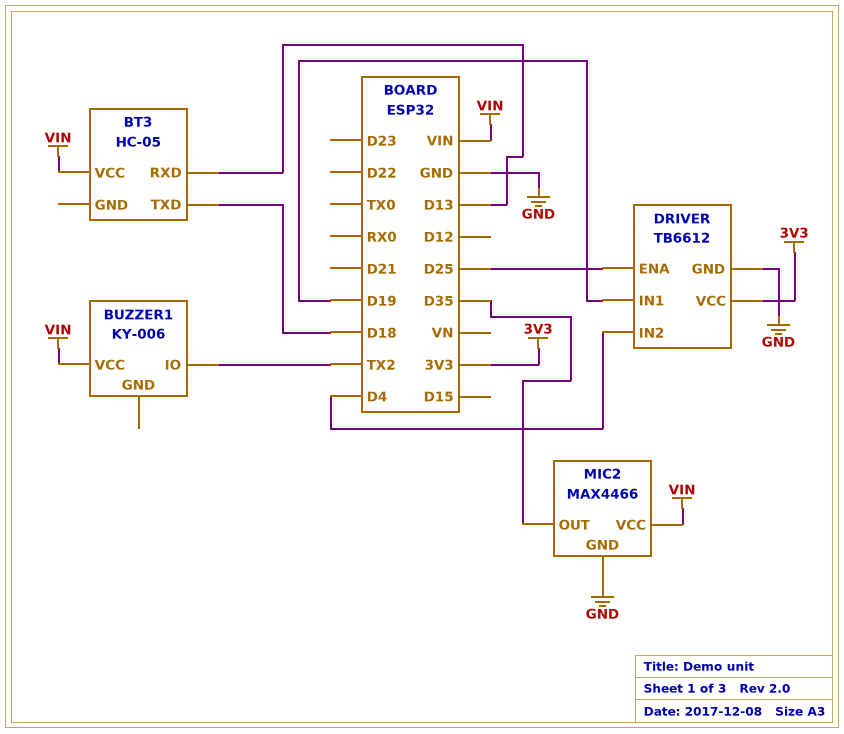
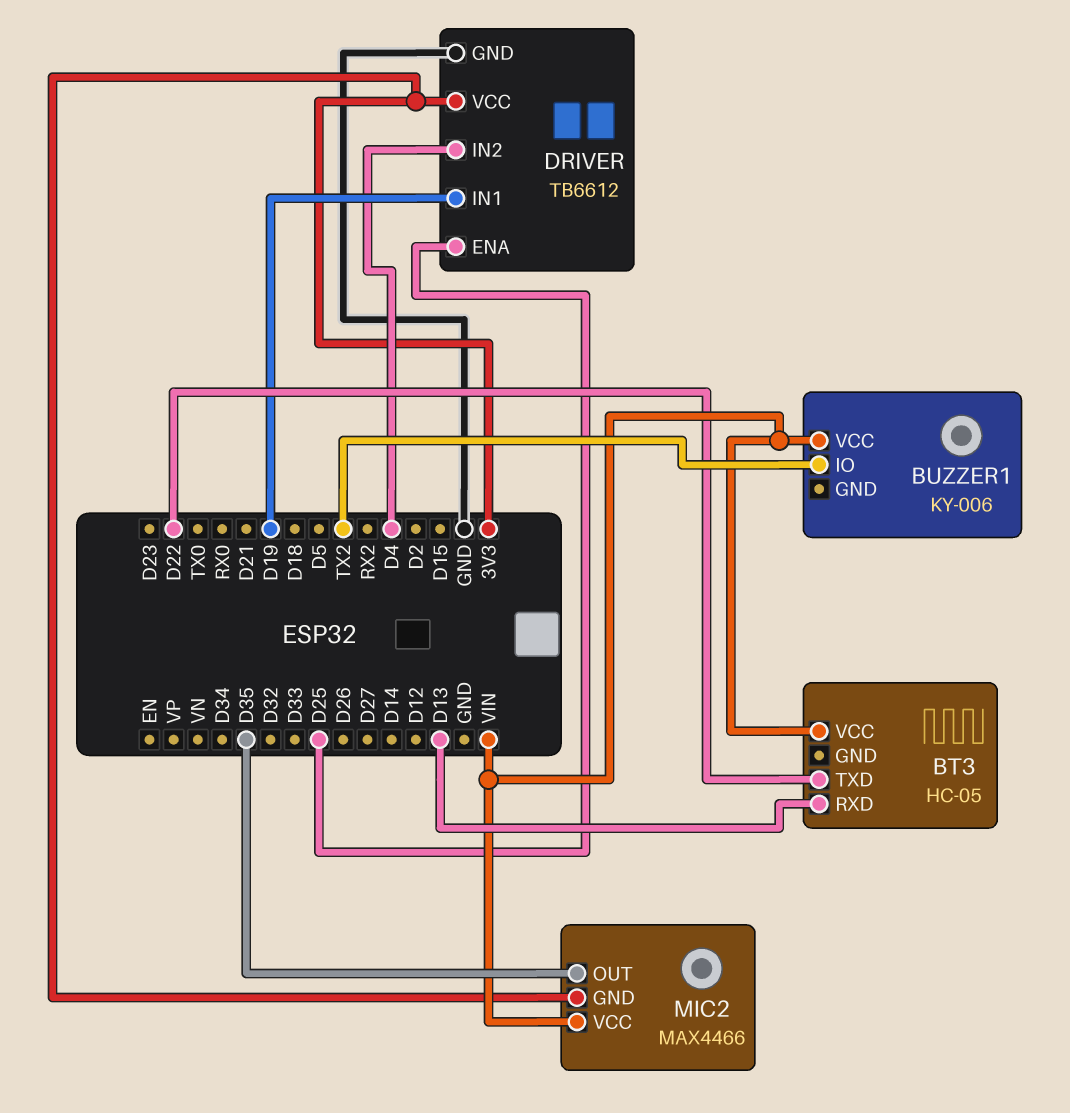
BT3 pin TXD: D18 -> D22
MIC2 pin GND: GND -> 3V3

